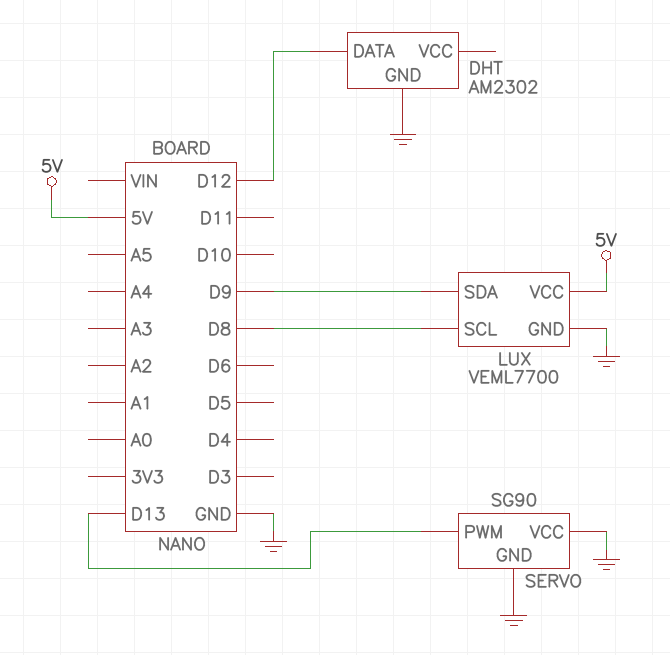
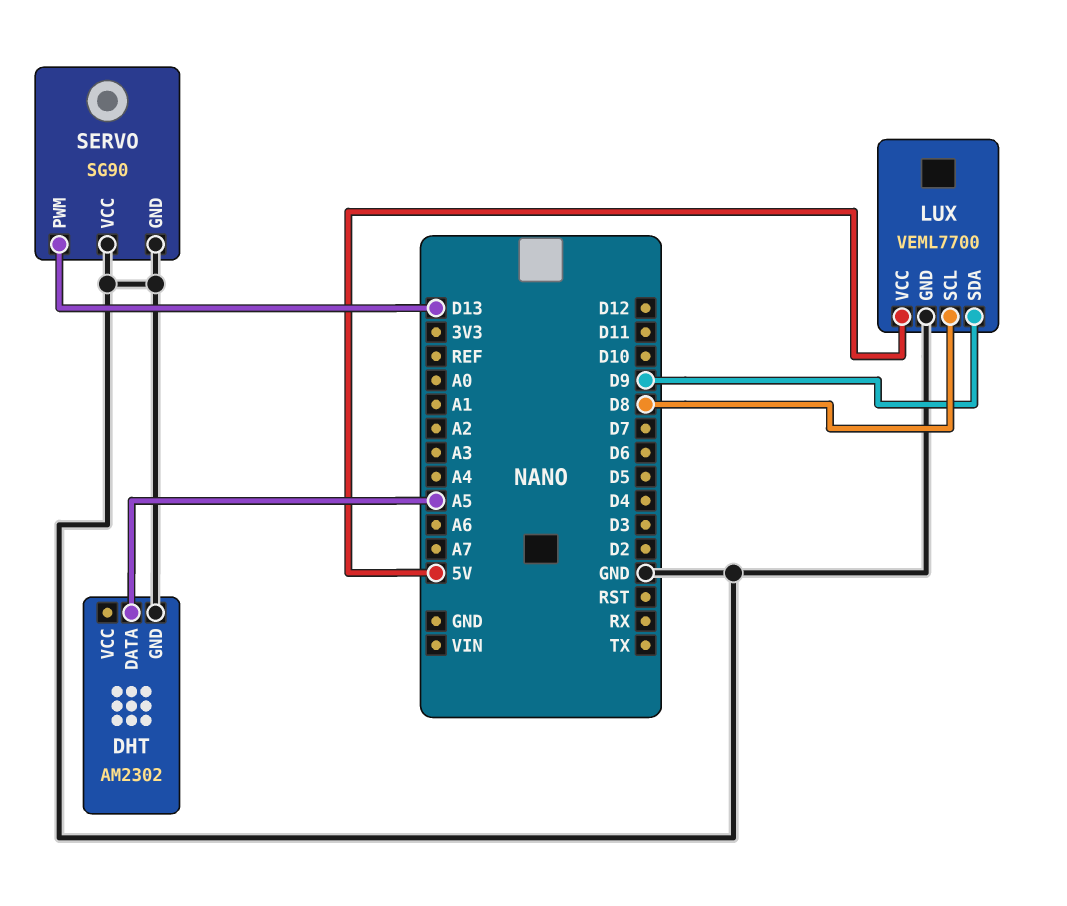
DHT pin DATA: D12 -> A5

